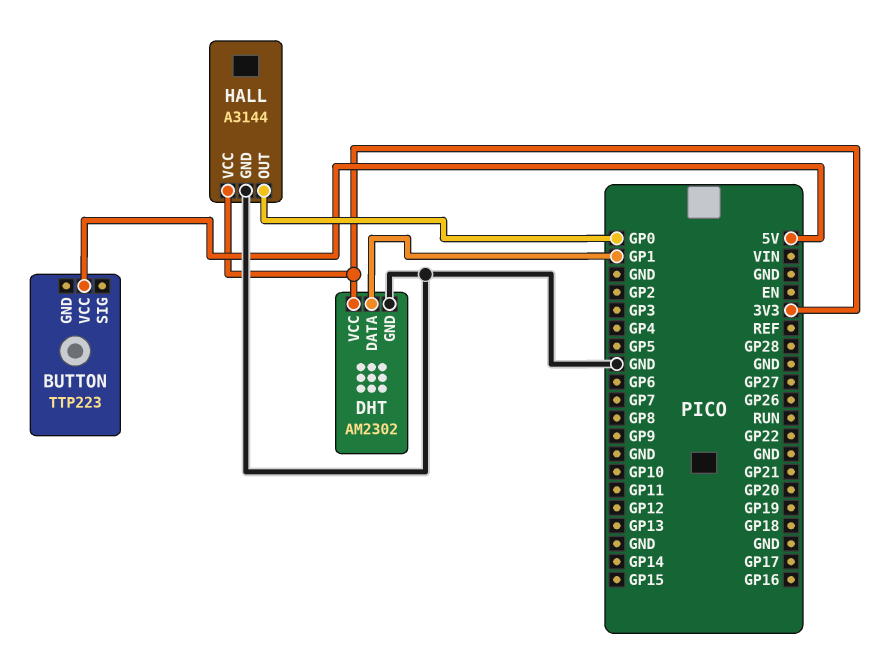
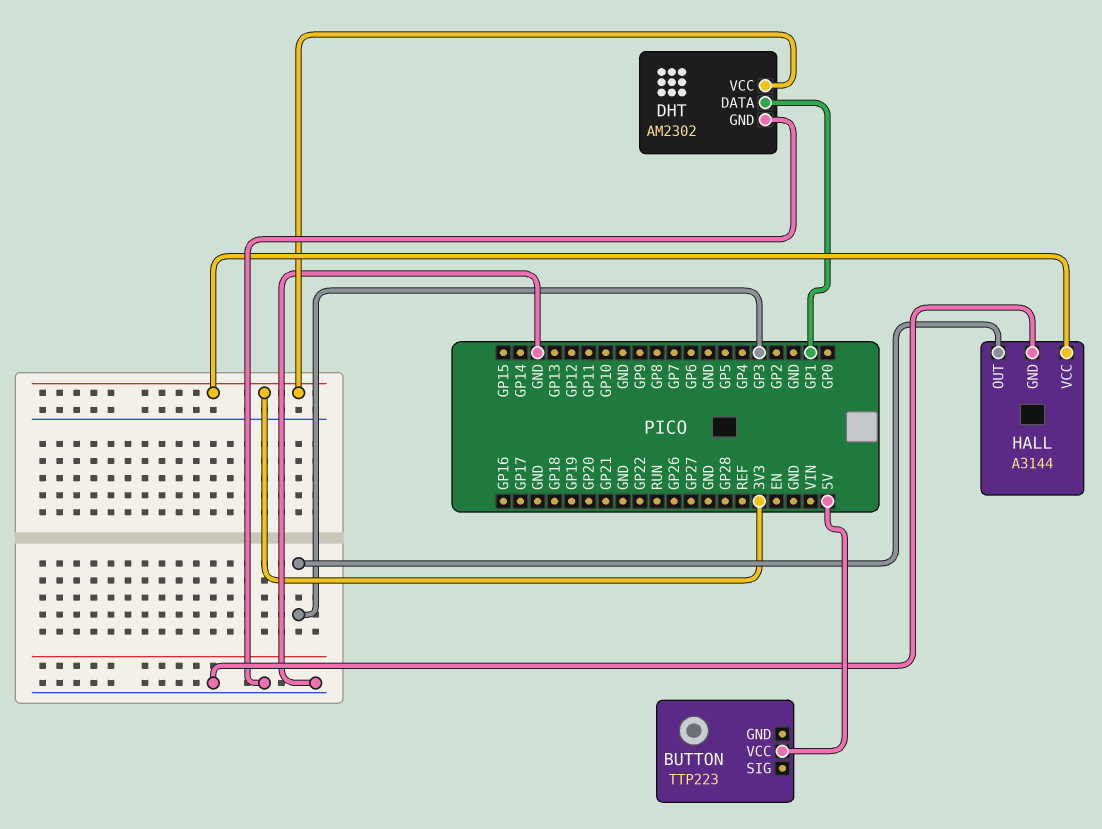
HALL pin OUT: GP0 -> GP3

